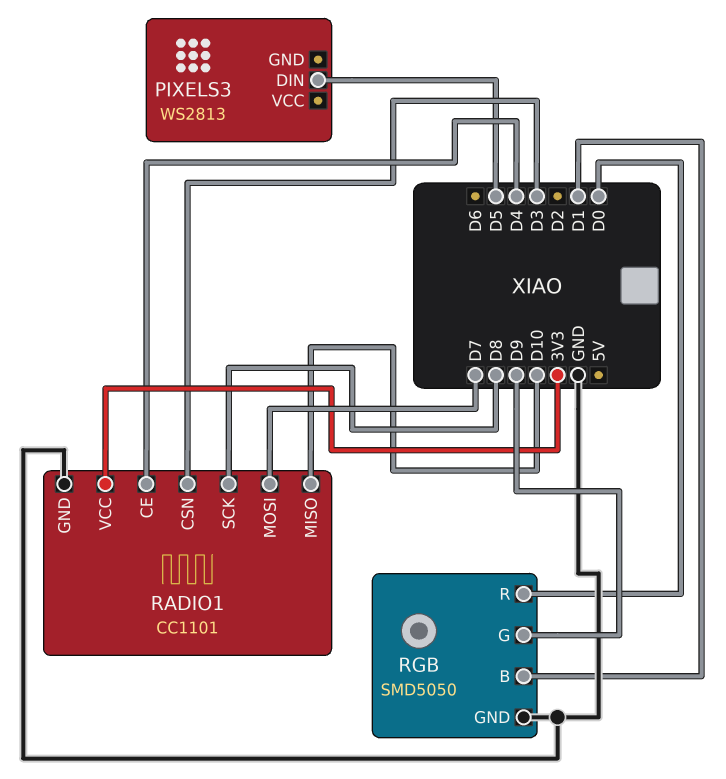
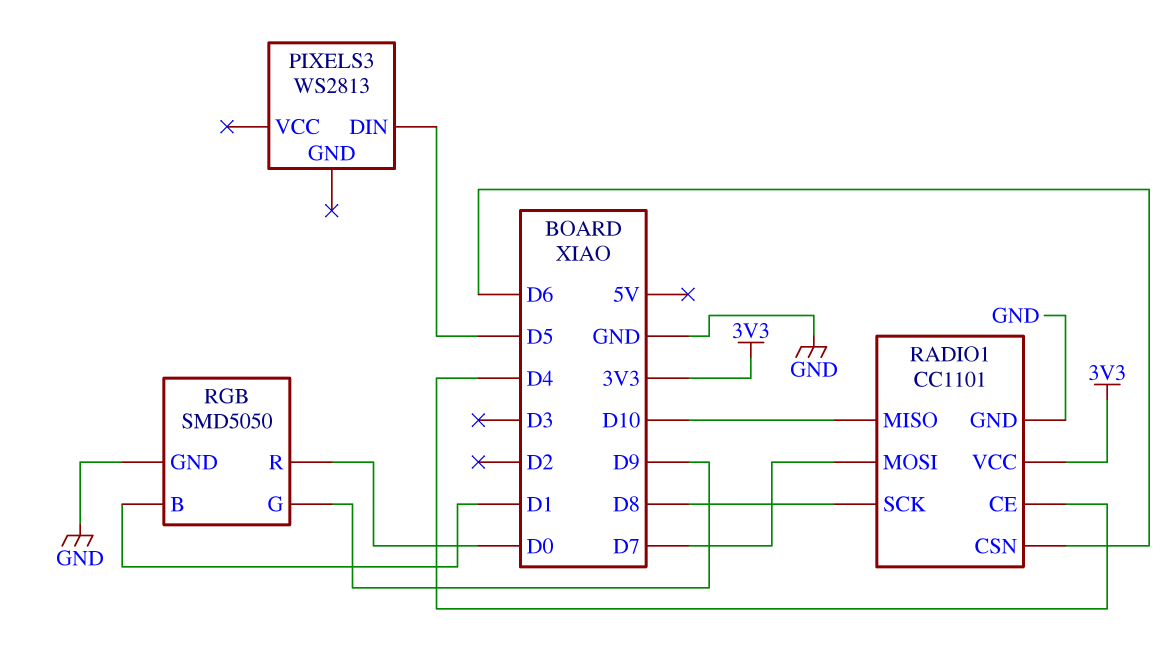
RADIO1 pin CSN: D3 -> D6

